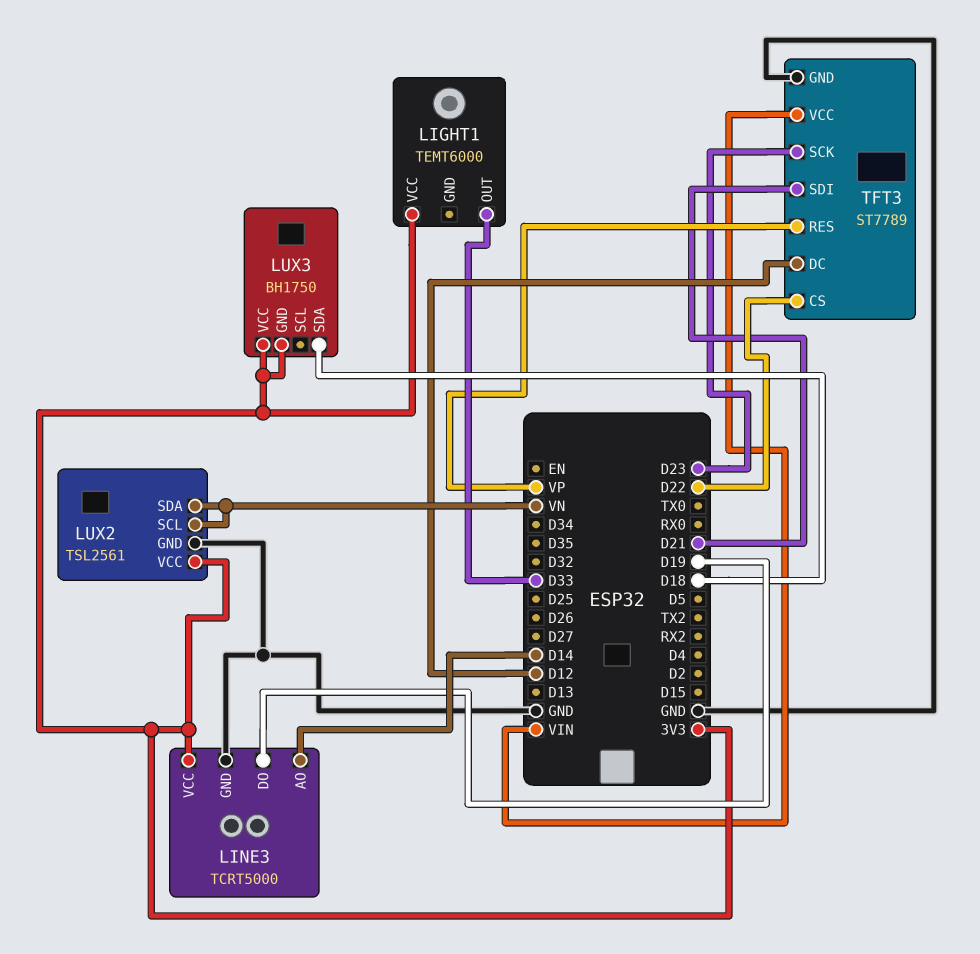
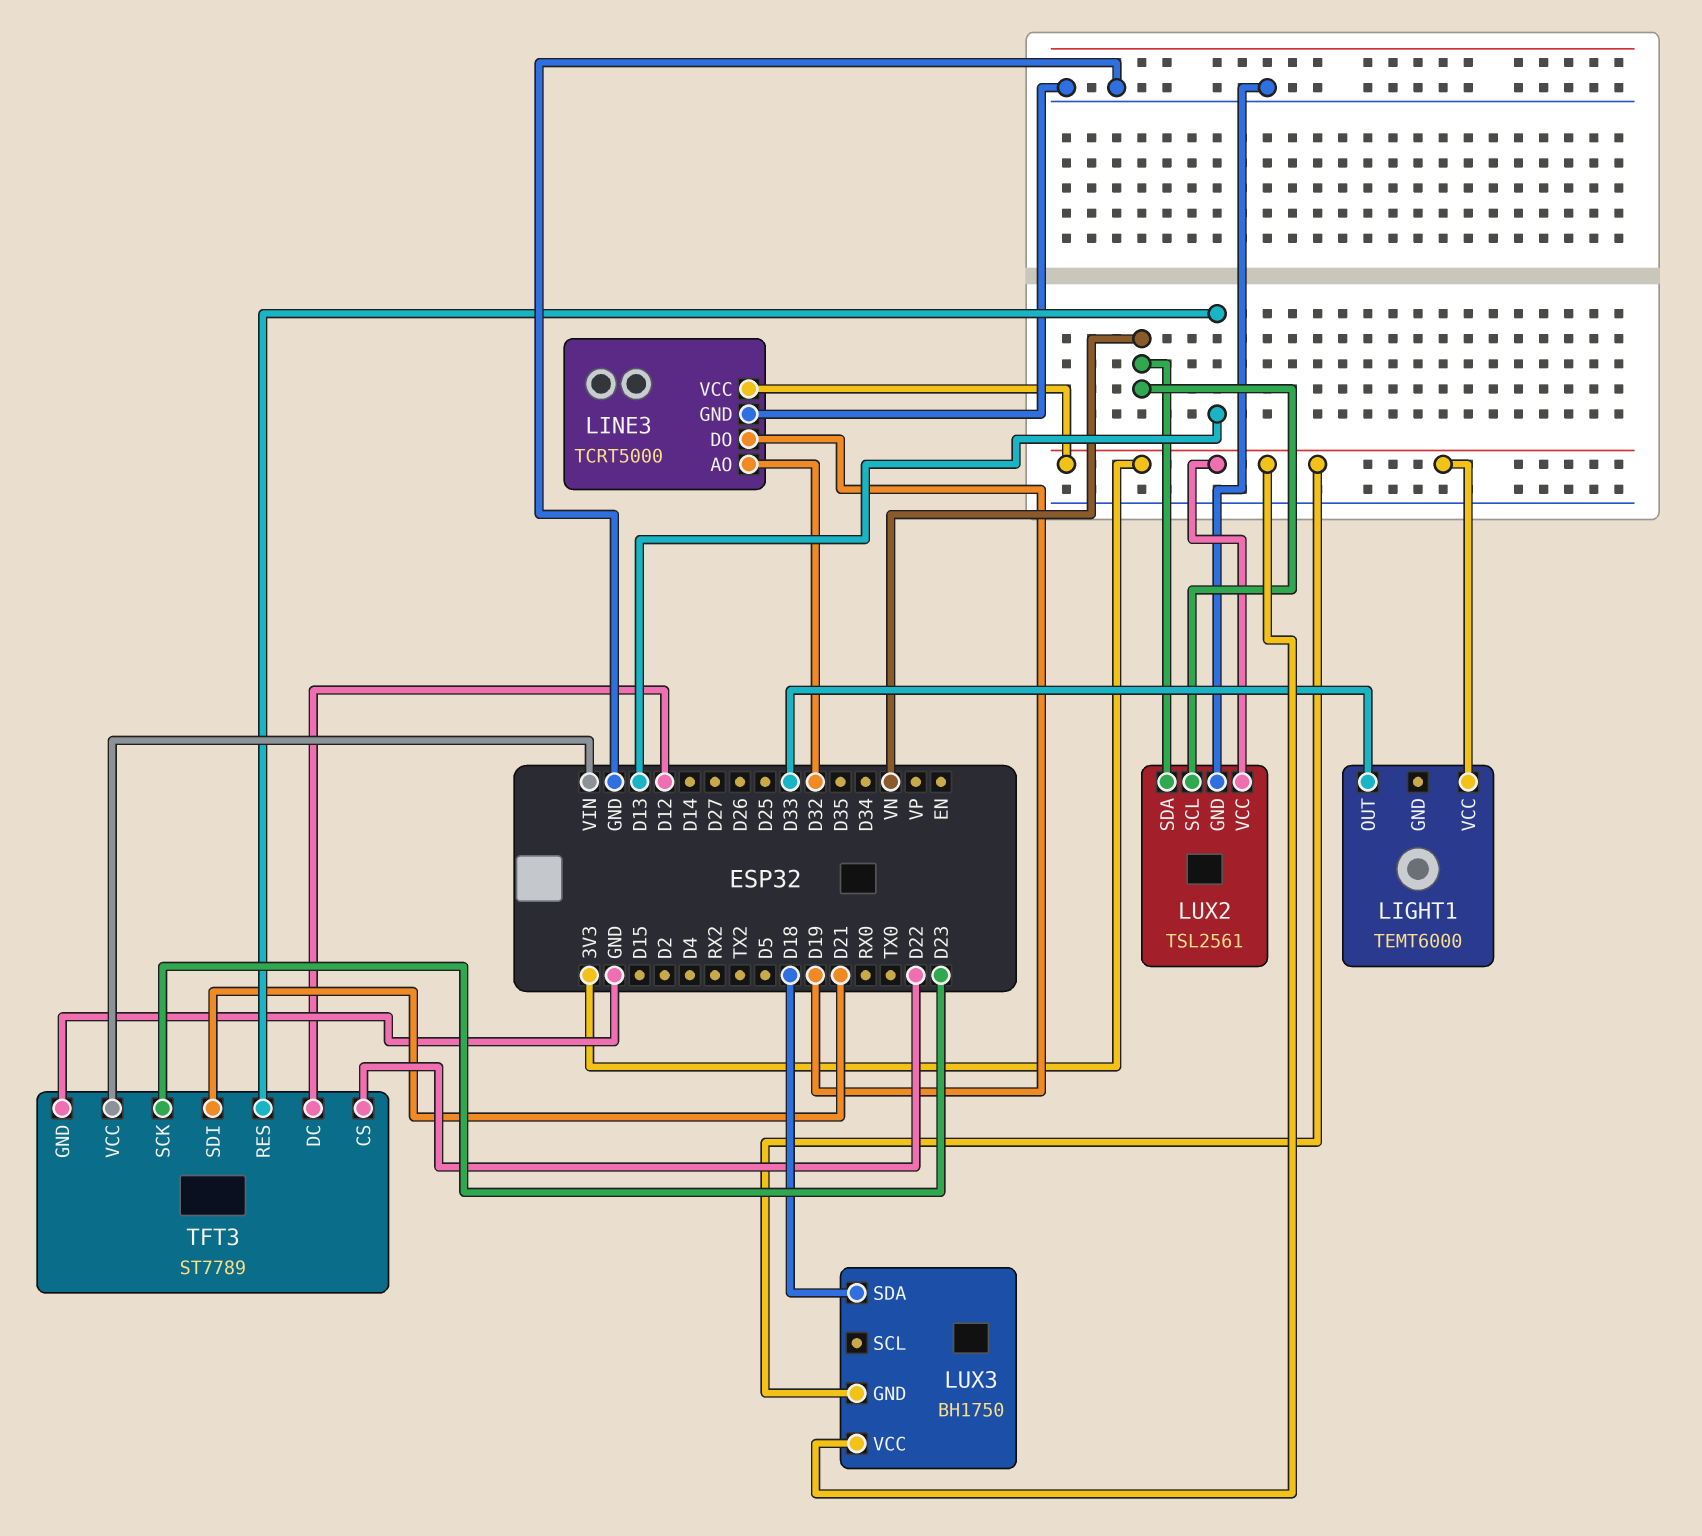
LINE3 pin AO: D14 -> D32
TFT3 pin RES: VP -> D13

